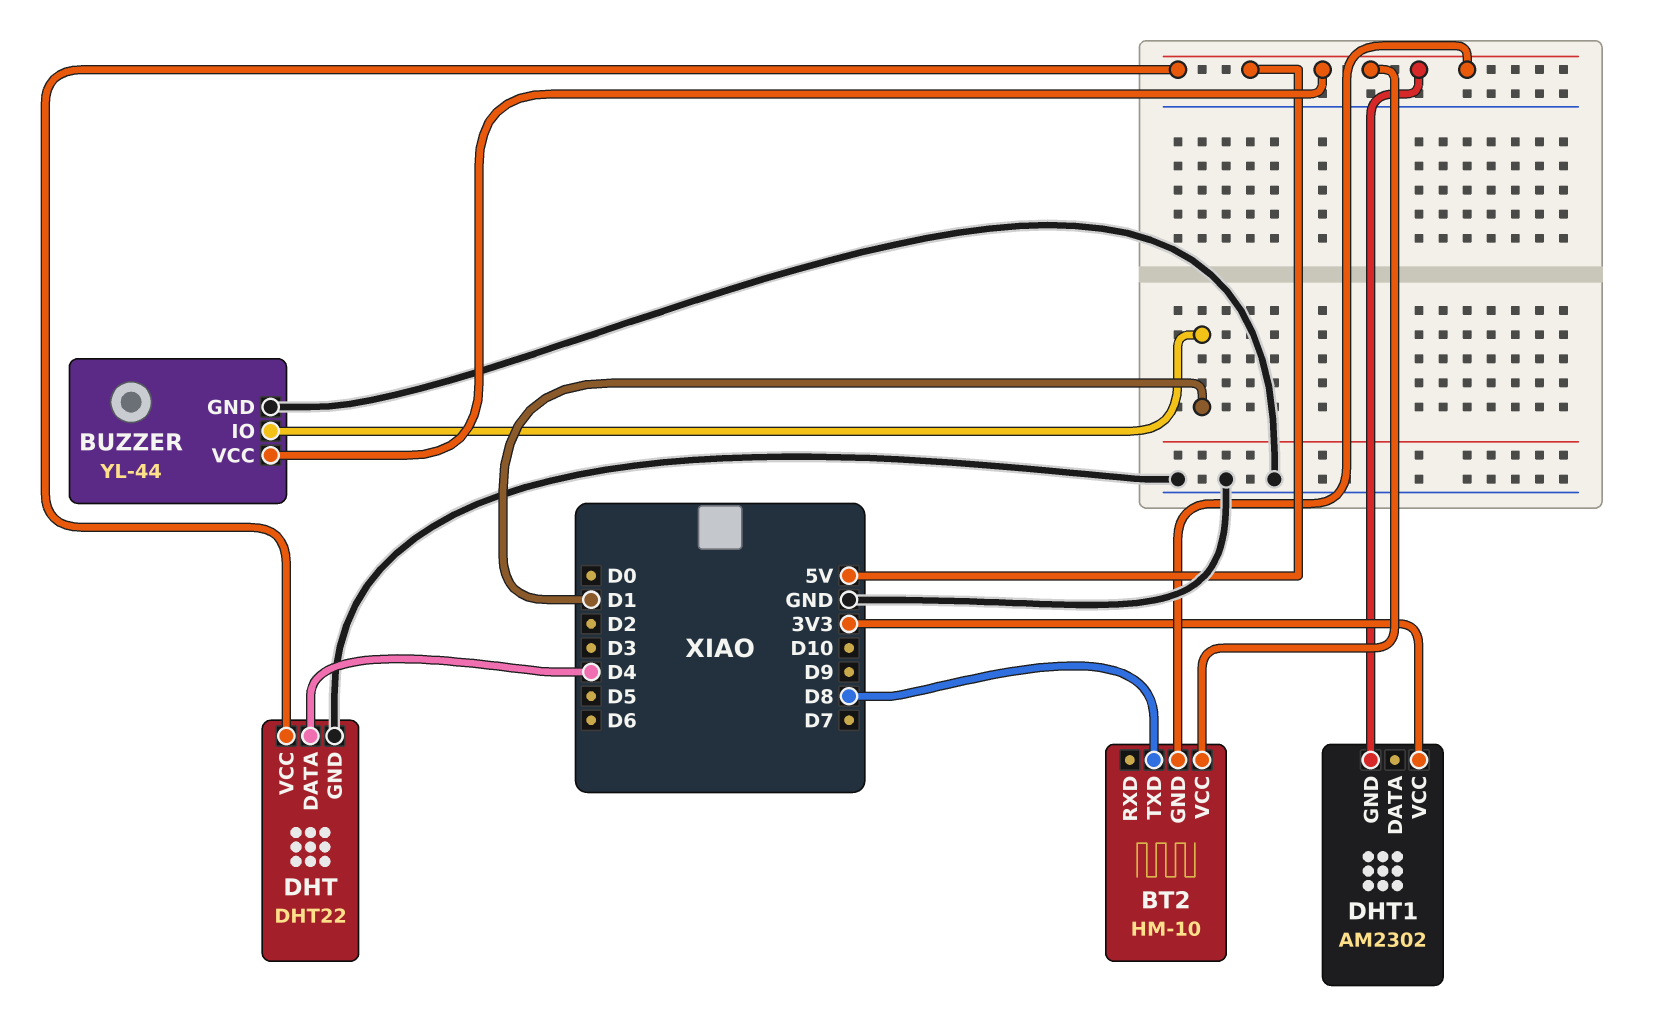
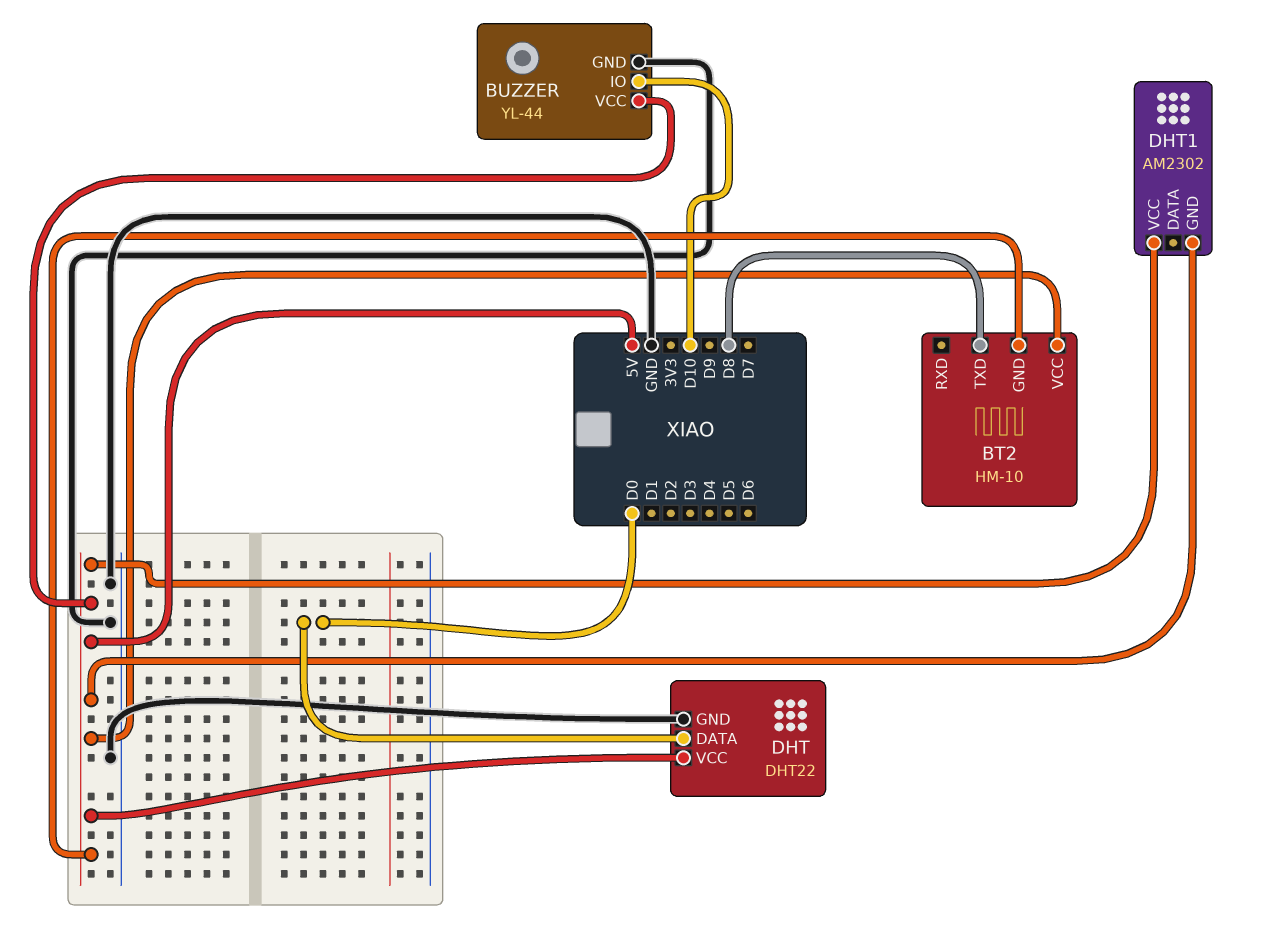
BUZZER pin IO: D1 -> D10
DHT pin DATA: D4 -> D0
DHT1 pin VCC: 3V3 -> 5V

